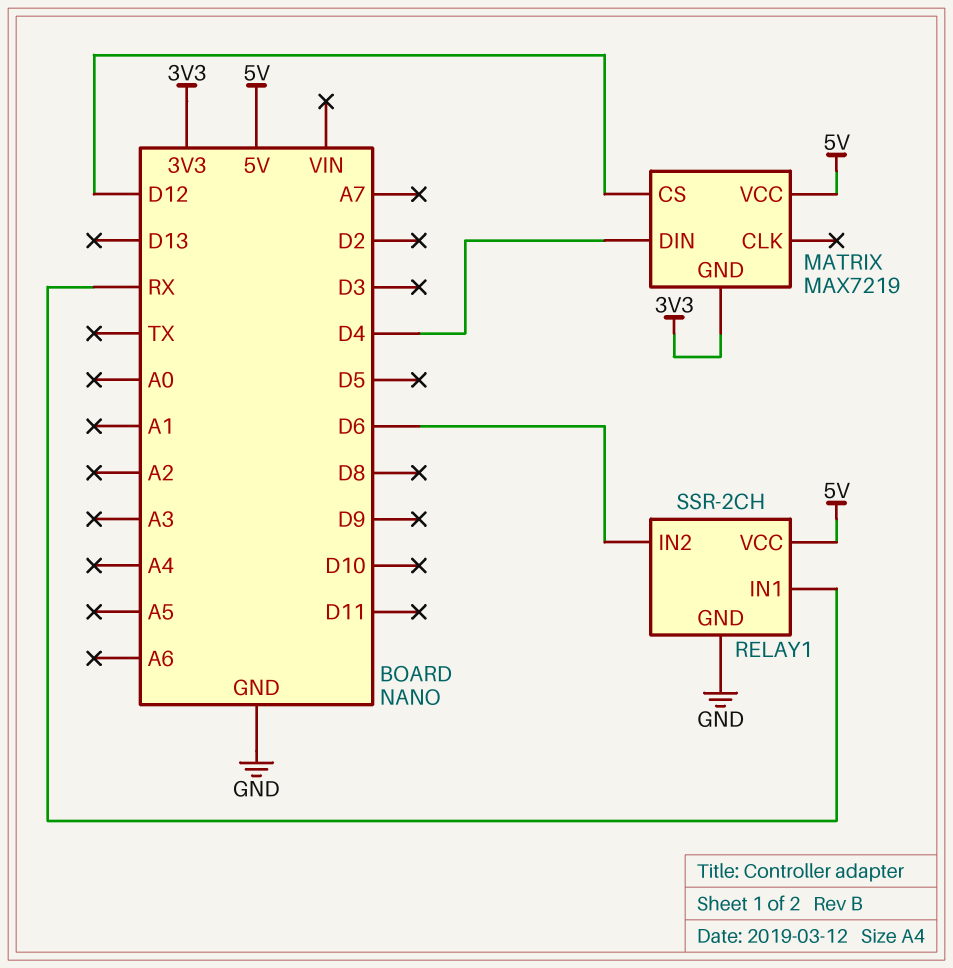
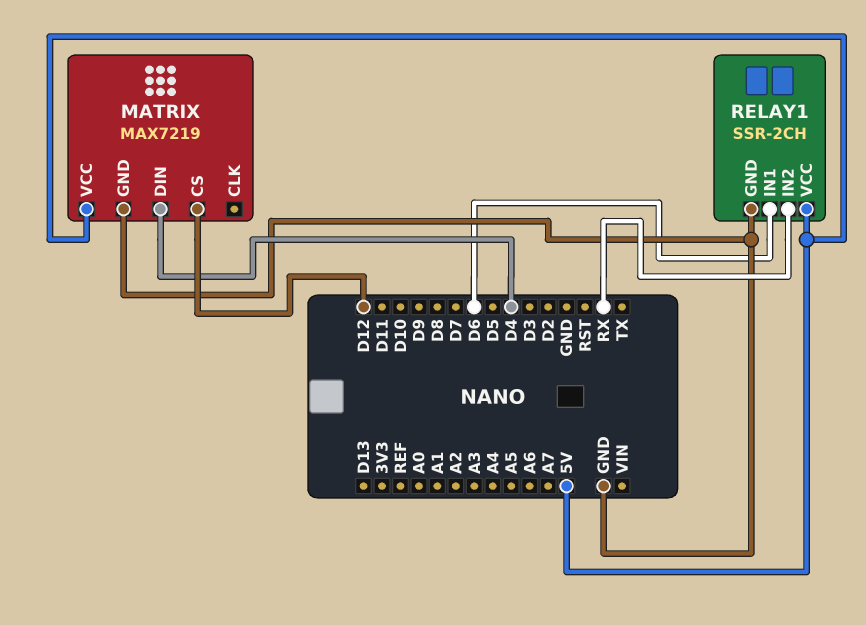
MATRIX pin GND: 3V3 -> GND
RELAY1 pin IN1: RX -> D6
RELAY1 pin IN2: D6 -> RX

